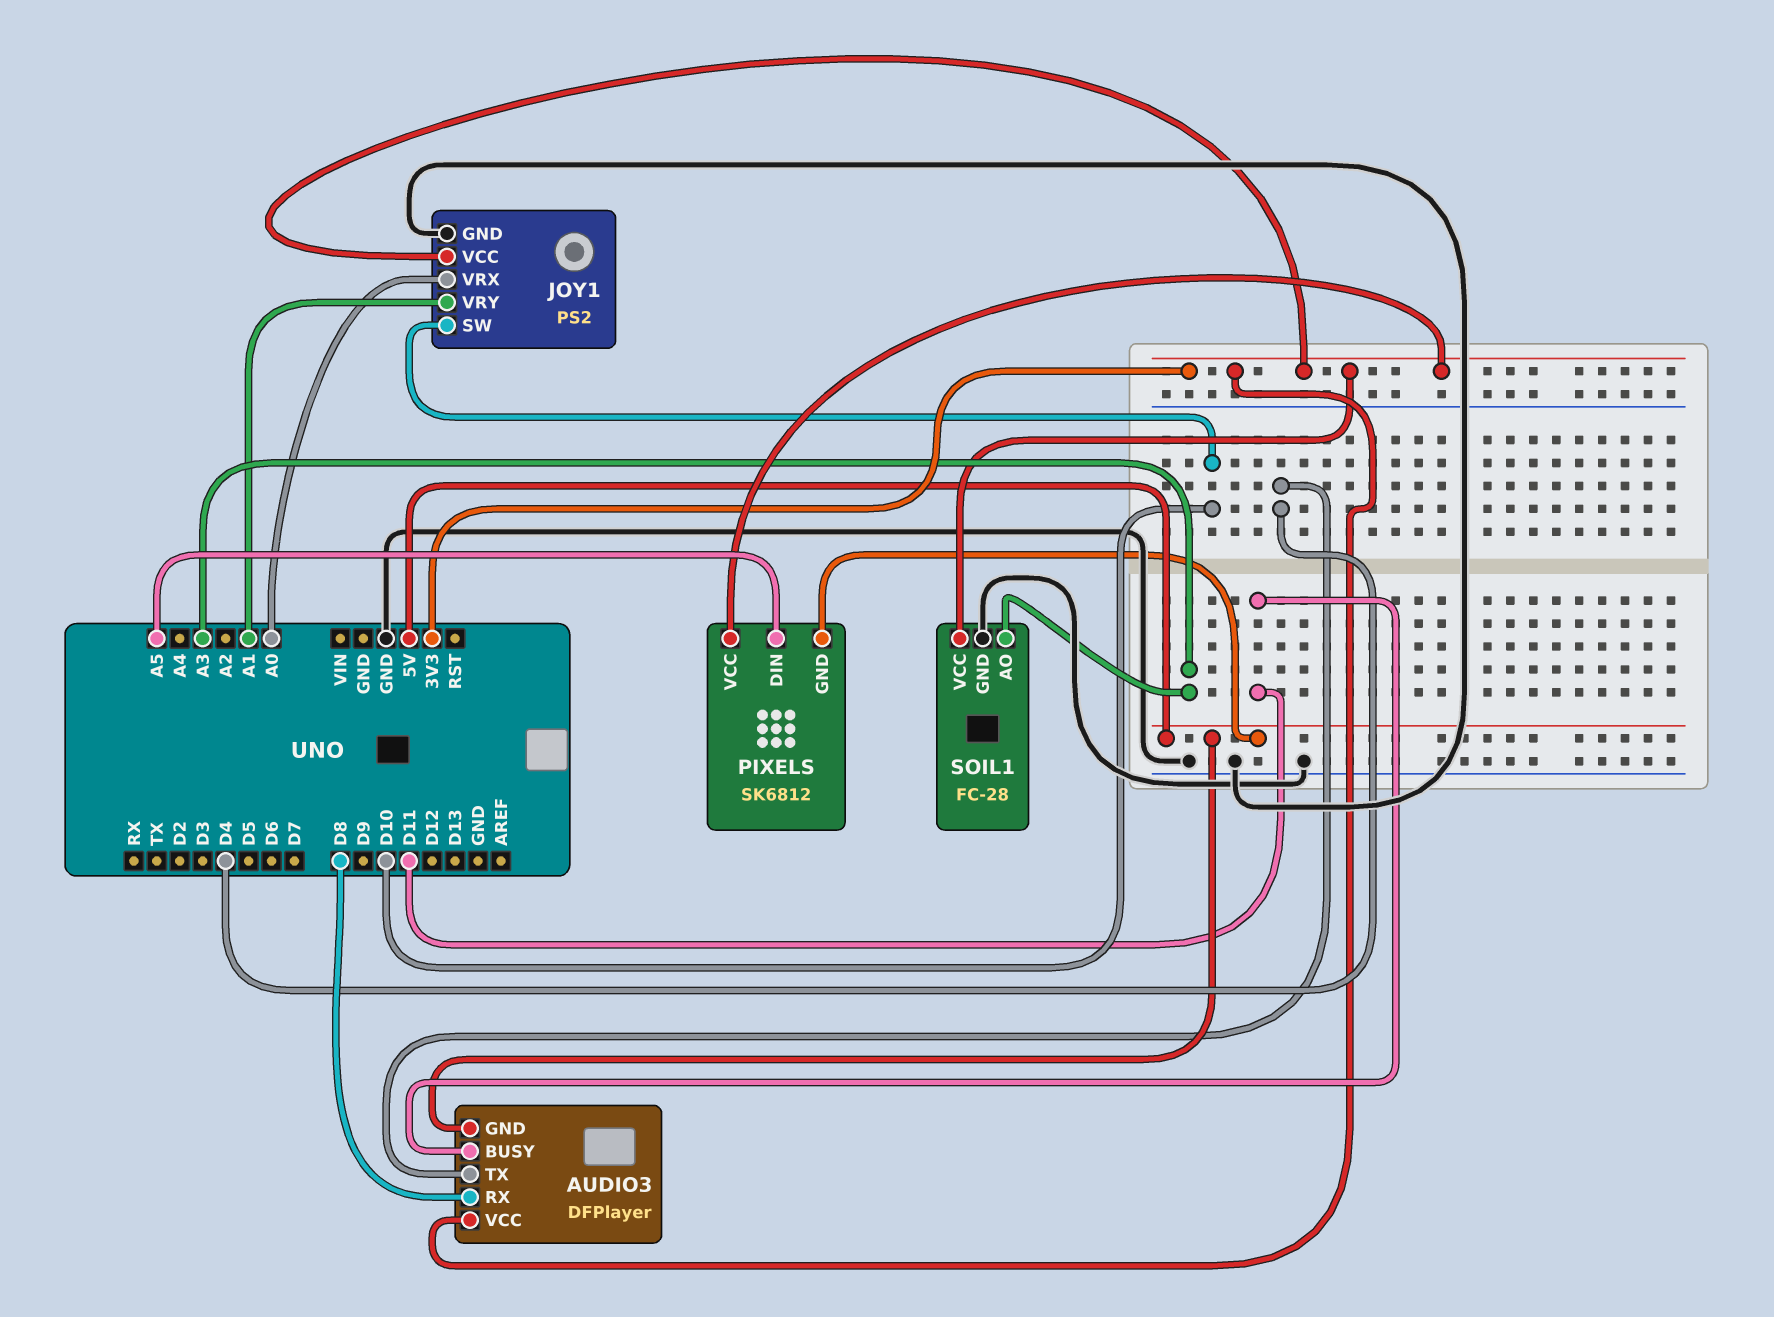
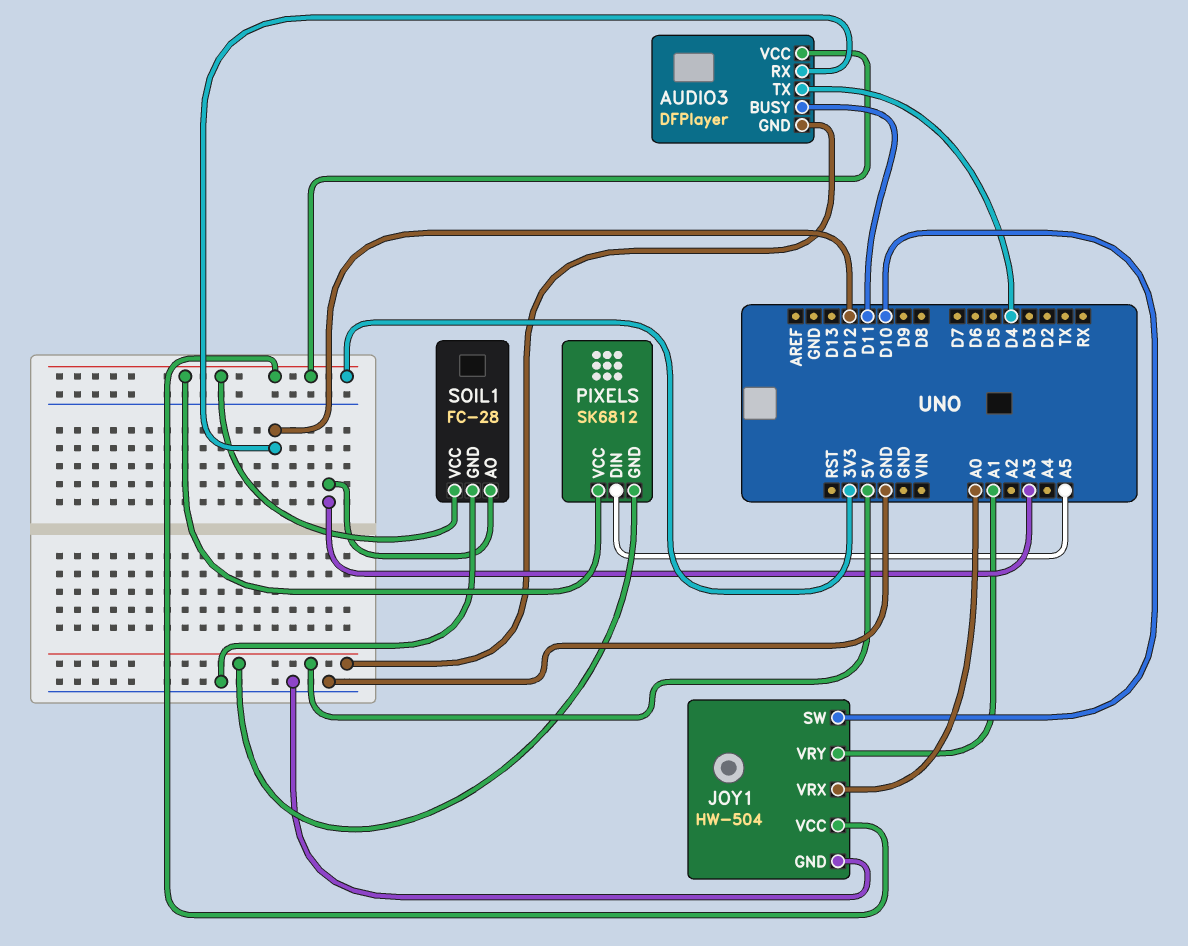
AUDIO3 pin RX: D8 -> D12
JOY1: PS2 -> HW-504

